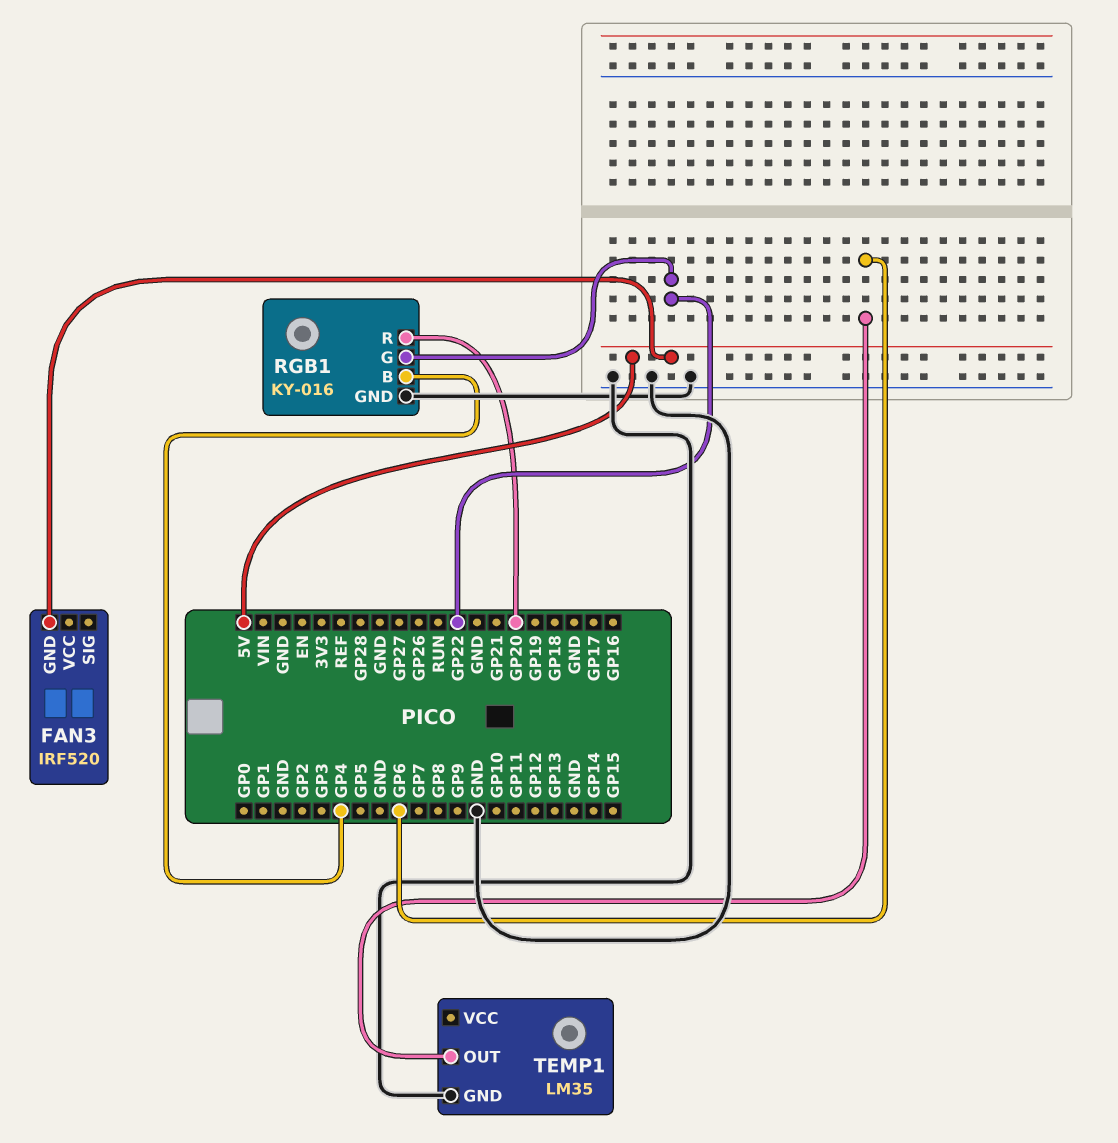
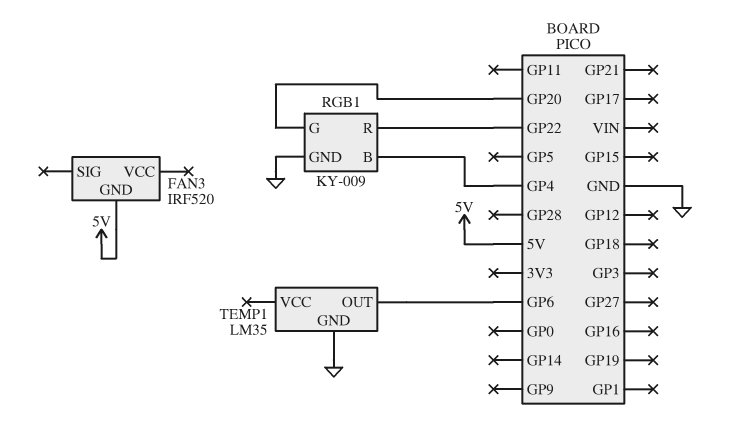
RGB1: KY-016 -> KY-009
RGB1 pin G: GP22 -> GP20
RGB1 pin R: GP20 -> GP22

